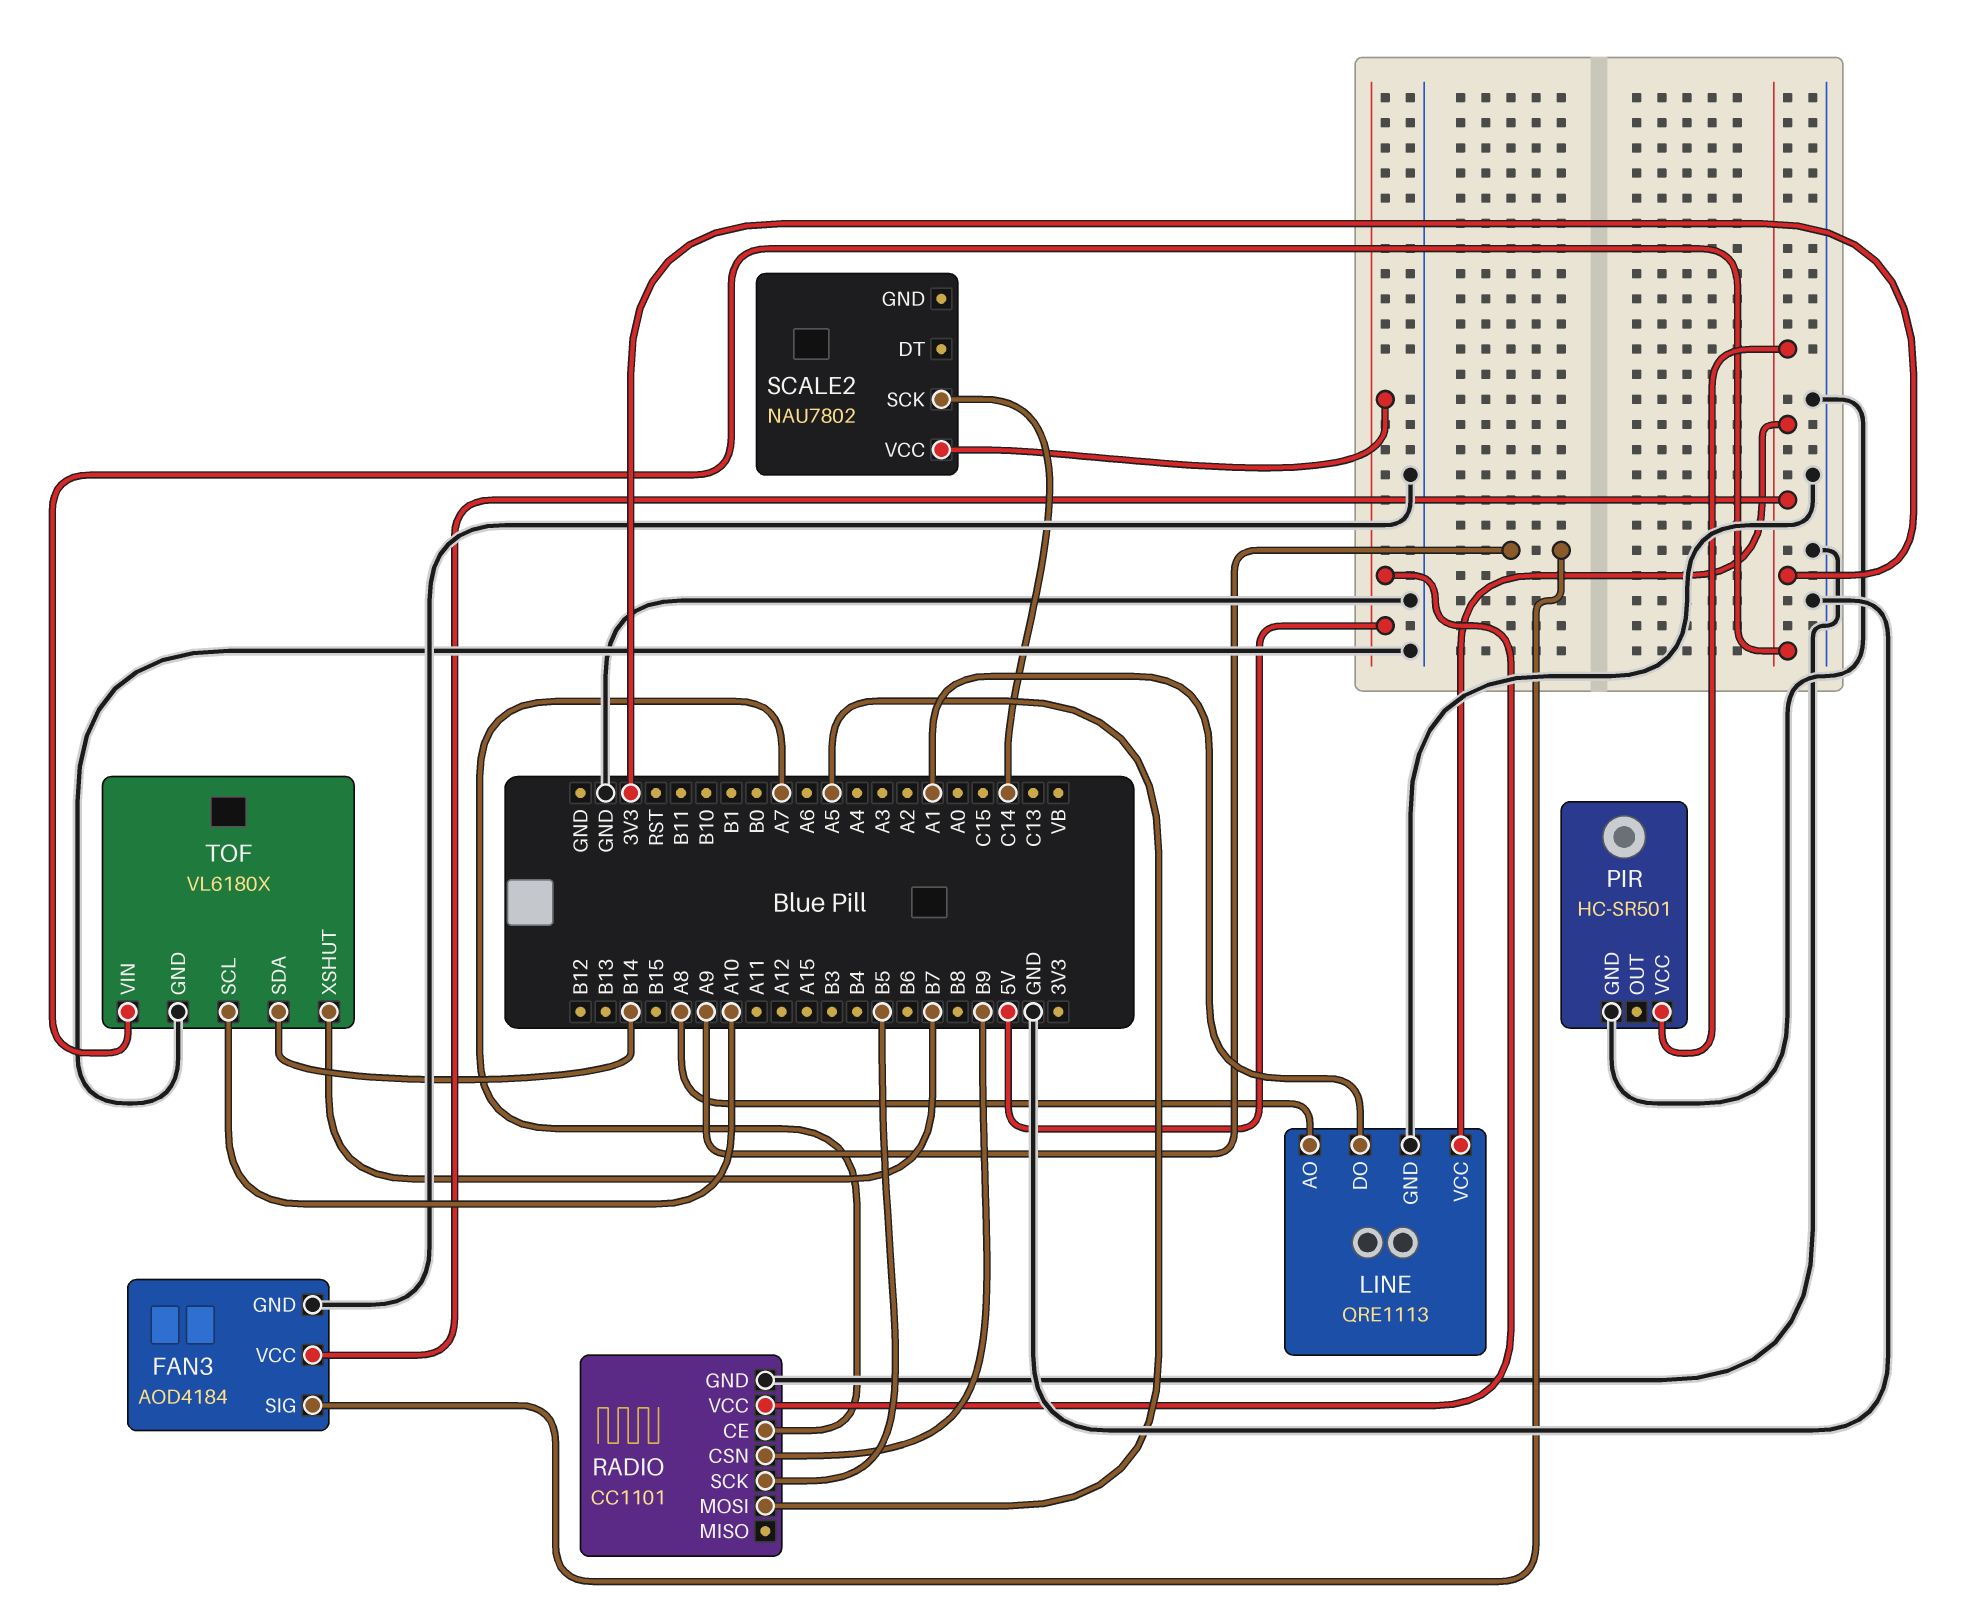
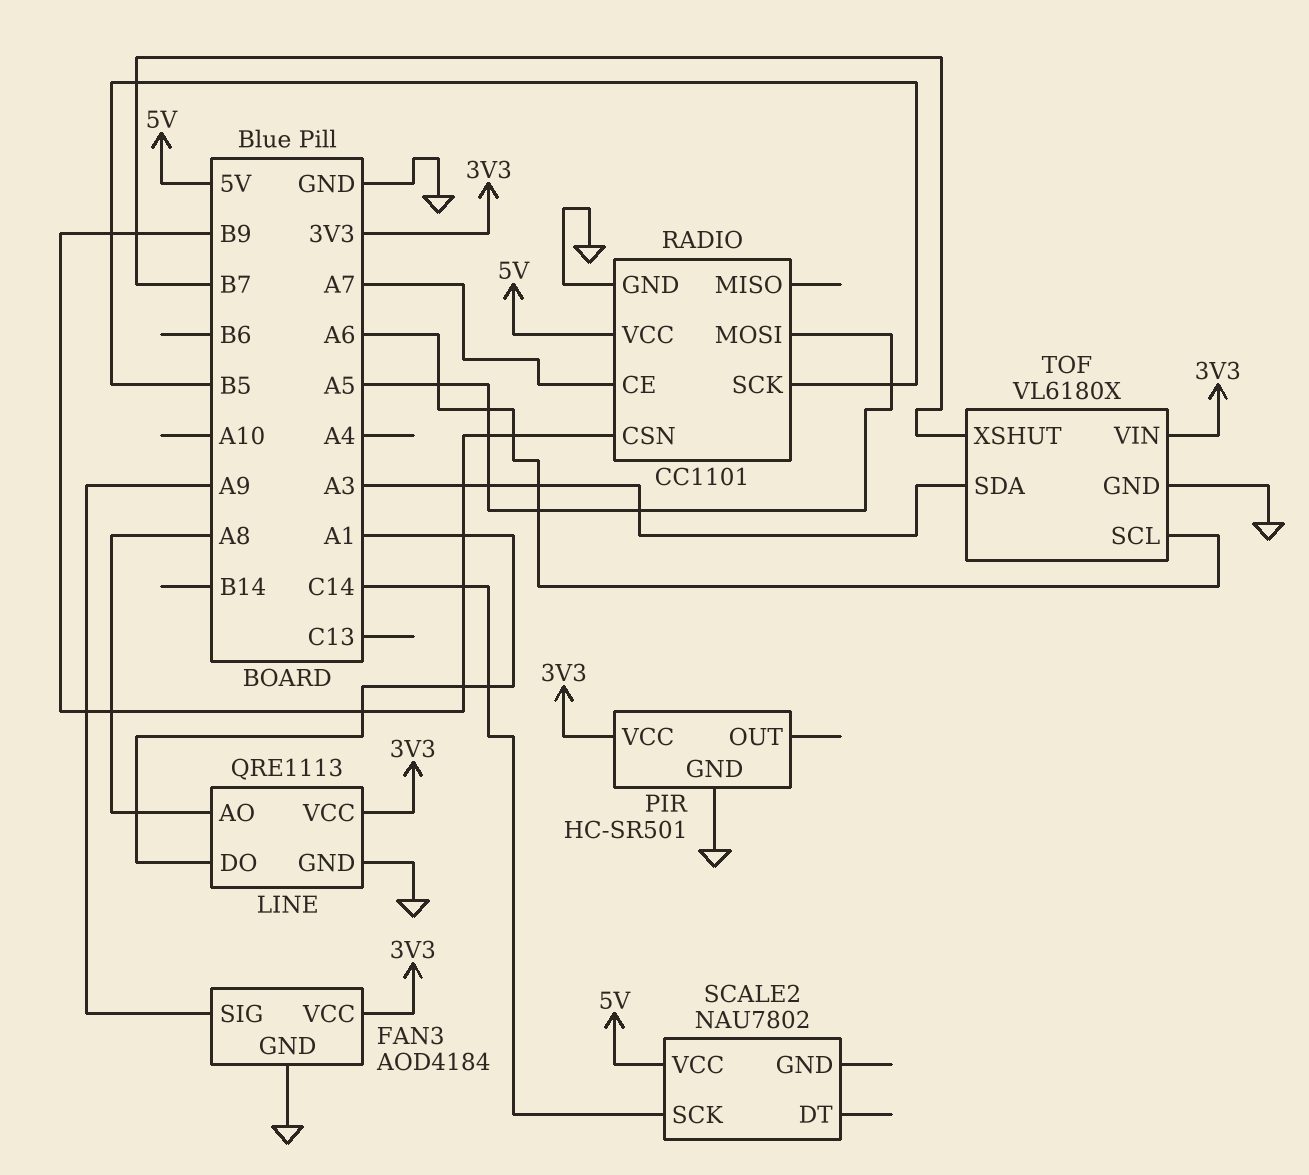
TOF pin SCL: A10 -> A6
TOF pin SDA: B14 -> A3

